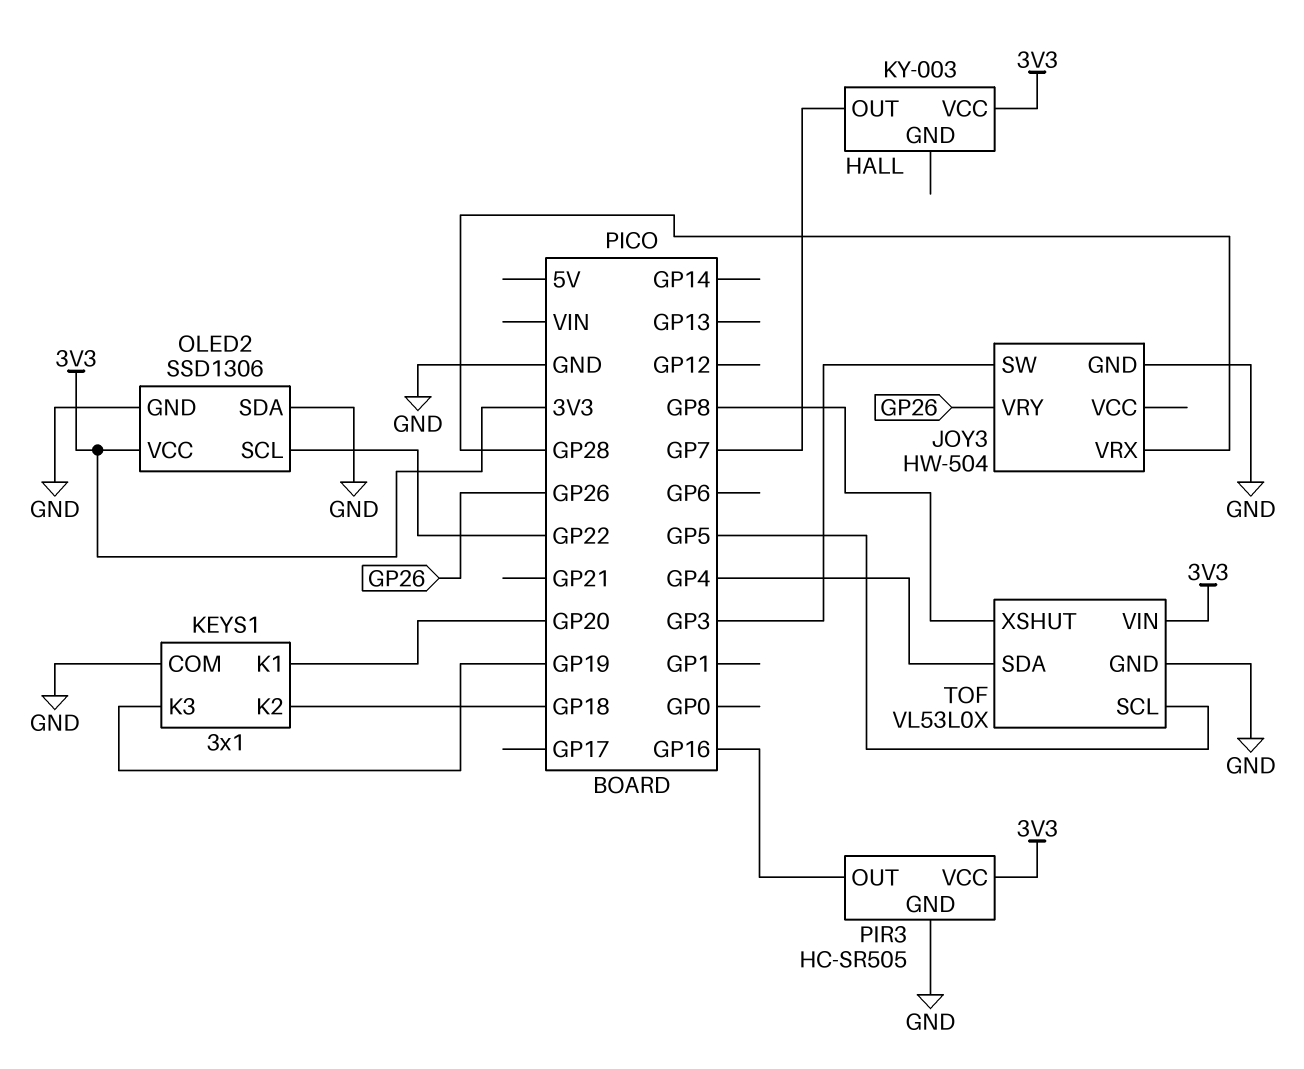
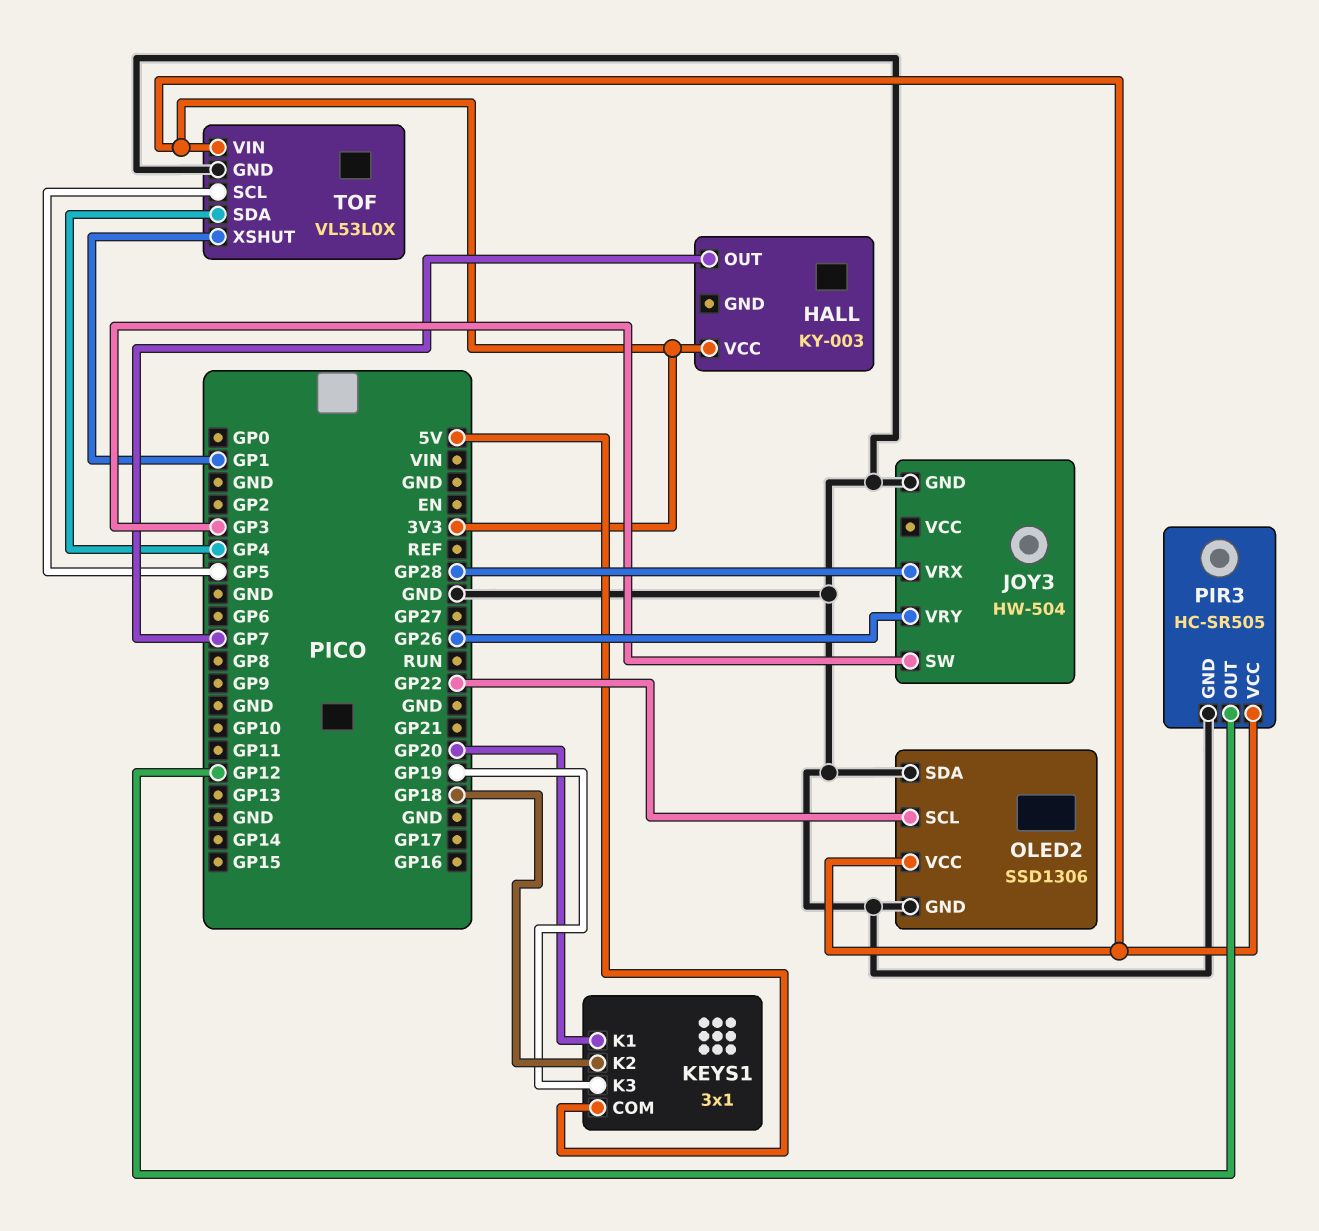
KEYS1 pin COM: GND -> 5V
PIR3 pin OUT: GP16 -> GP12
TOF pin XSHUT: GP8 -> GP1

